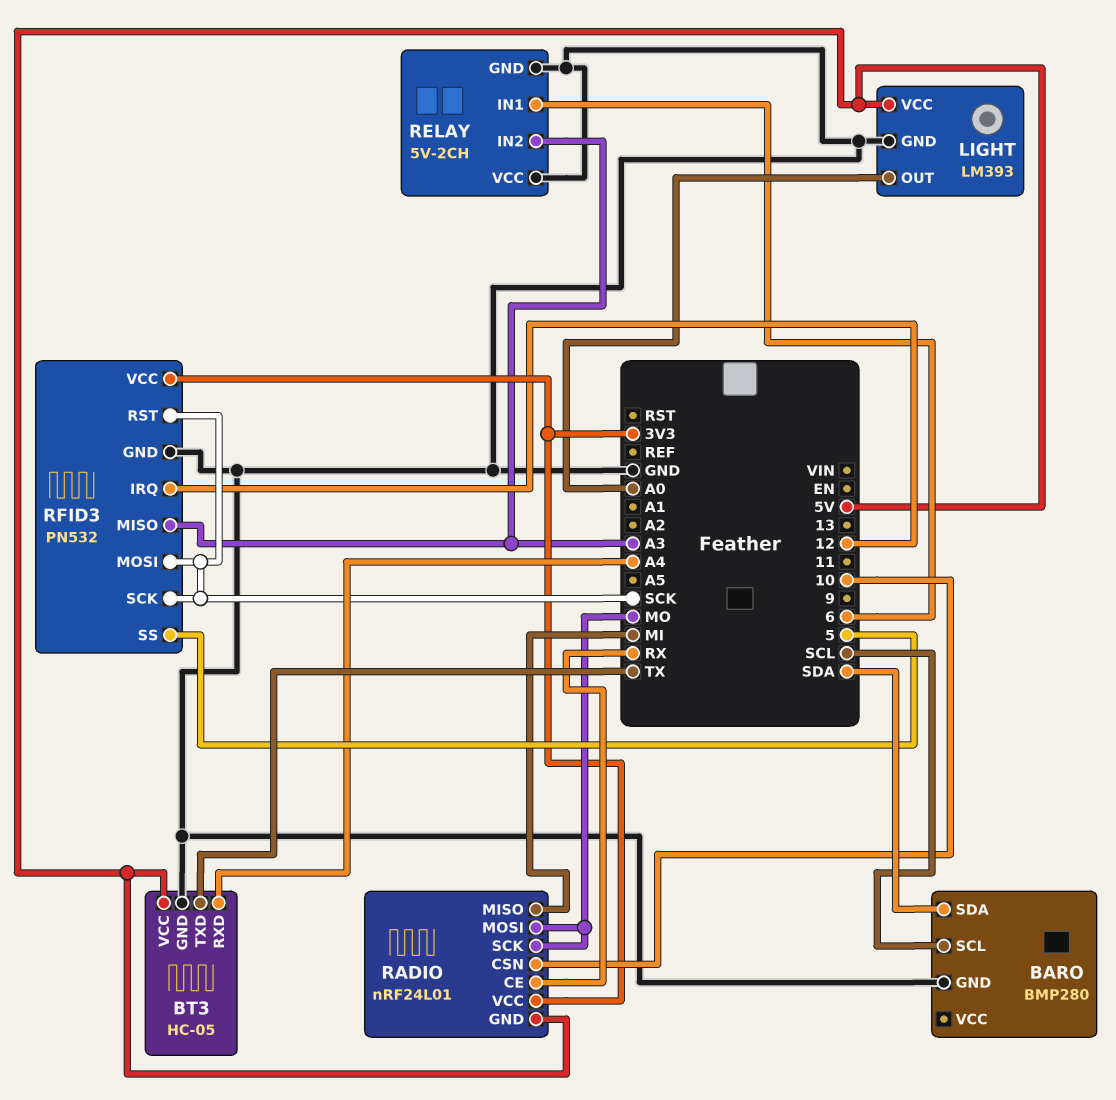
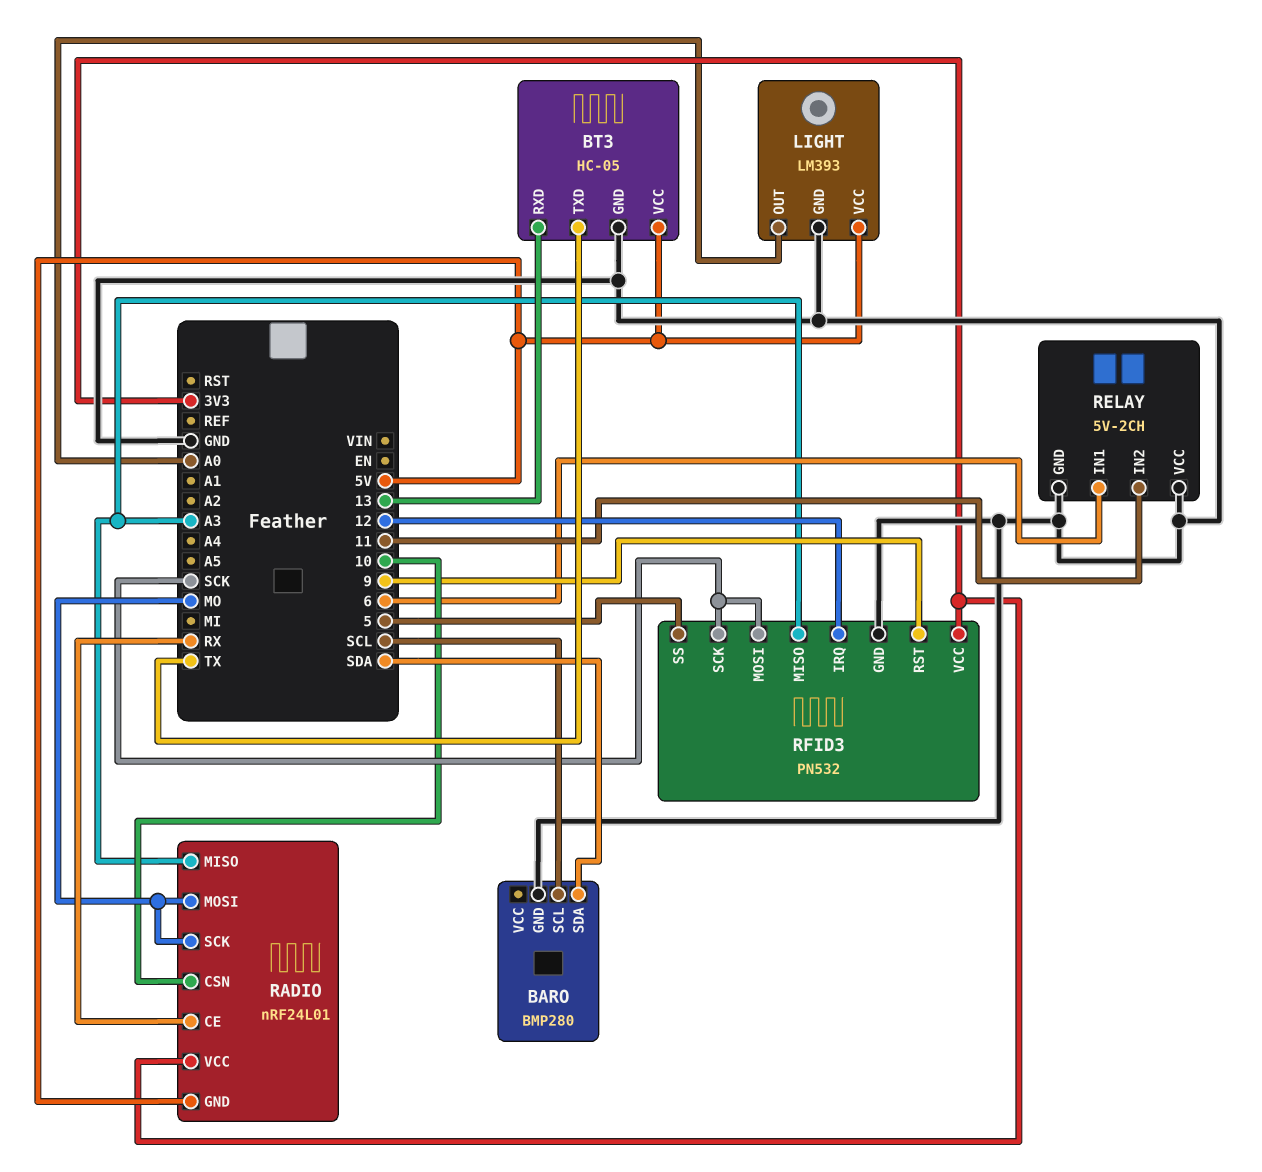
BT3 pin RXD: A4 -> 13
RADIO pin MISO: MI -> A3
RELAY pin IN2: A3 -> 11
RFID3 pin RST: SCK -> 9

